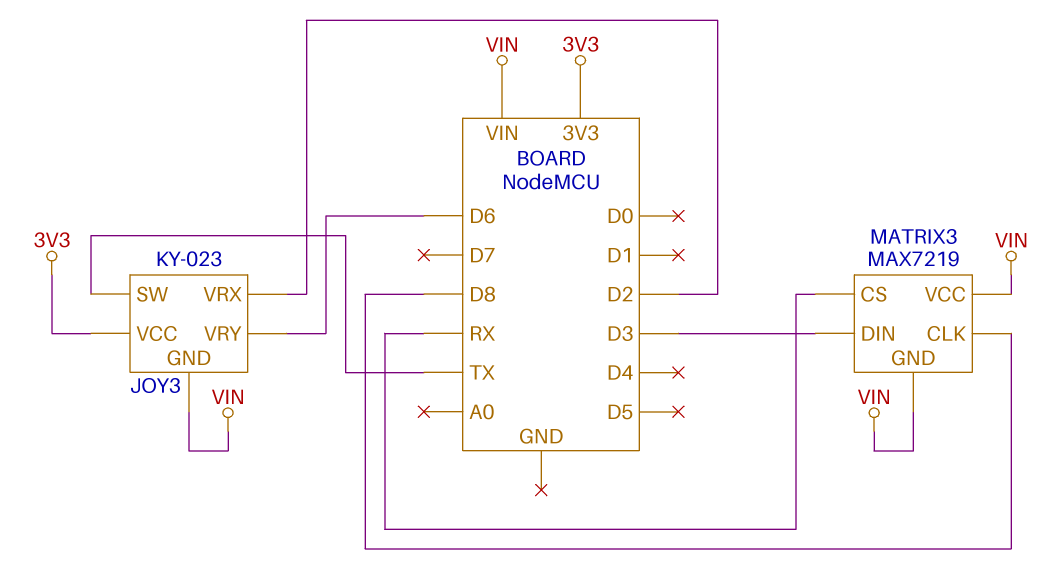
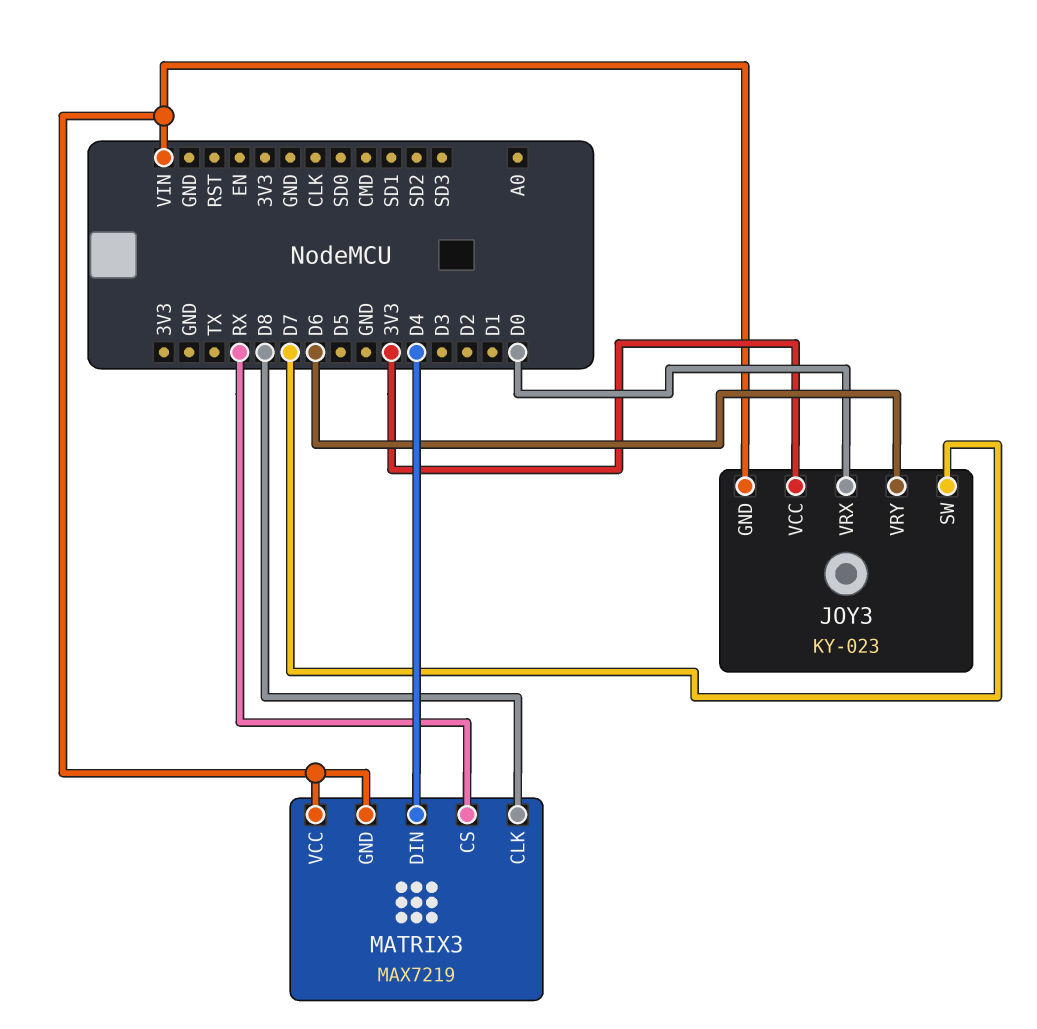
JOY3 pin SW: TX -> D7
JOY3 pin VRX: D2 -> D0
MATRIX3 pin DIN: D3 -> D4

